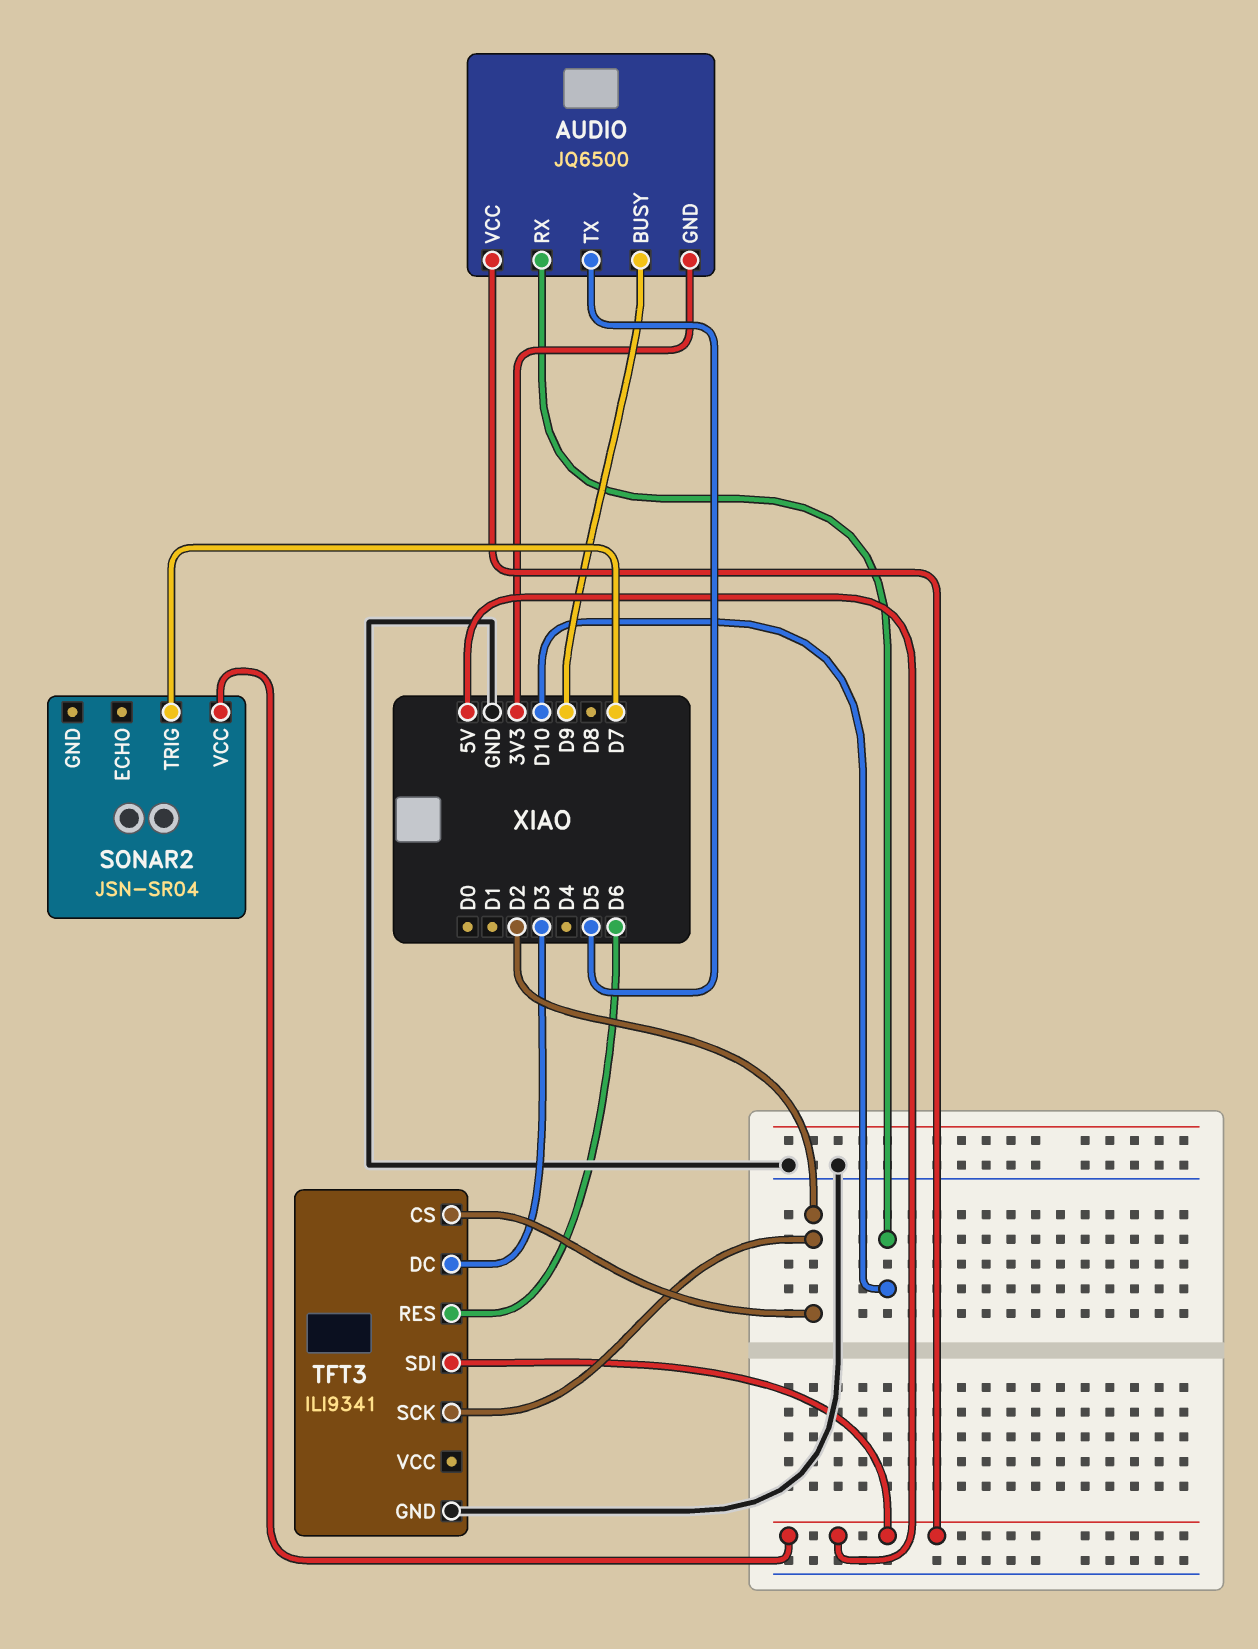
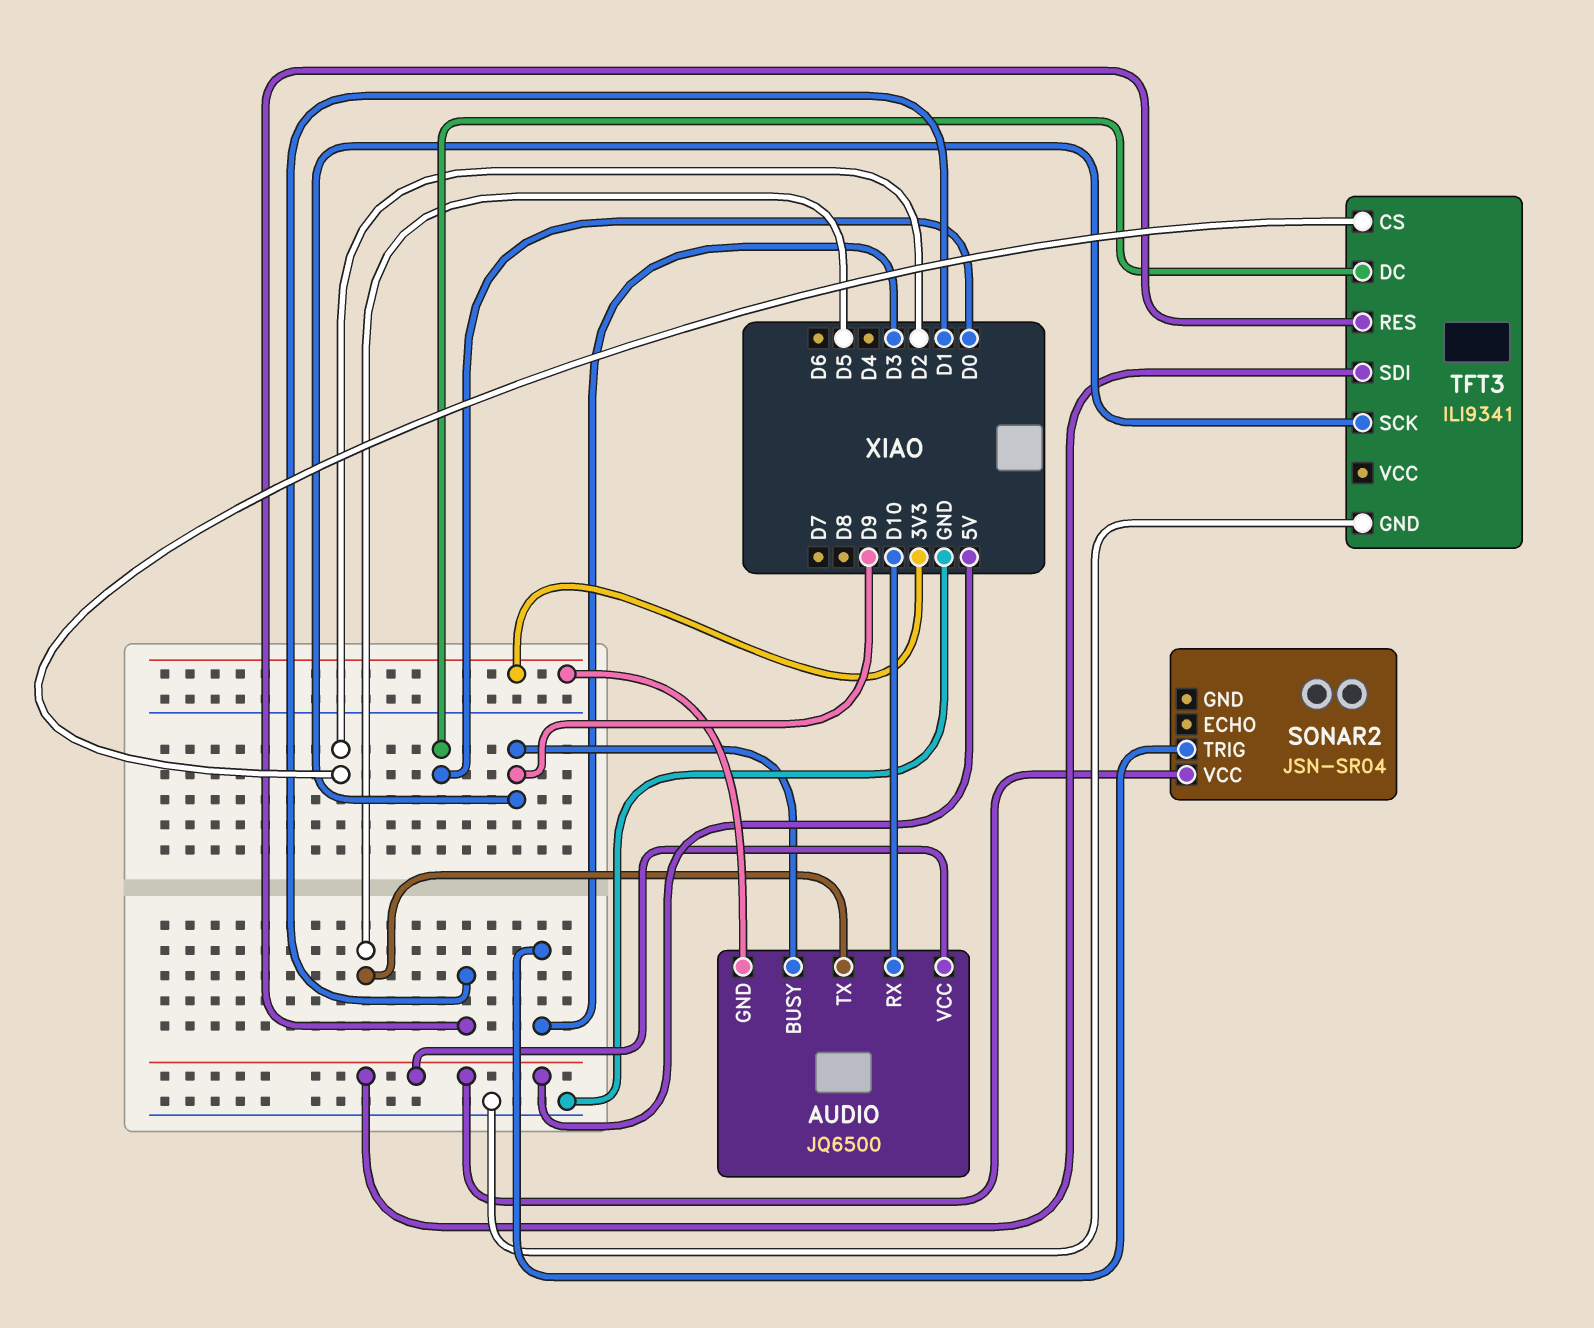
SONAR2 pin TRIG: D7 -> D3
TFT3 pin DC: D3 -> D0
TFT3 pin RES: D6 -> D1
TFT3 pin SCK: D2 -> D9

